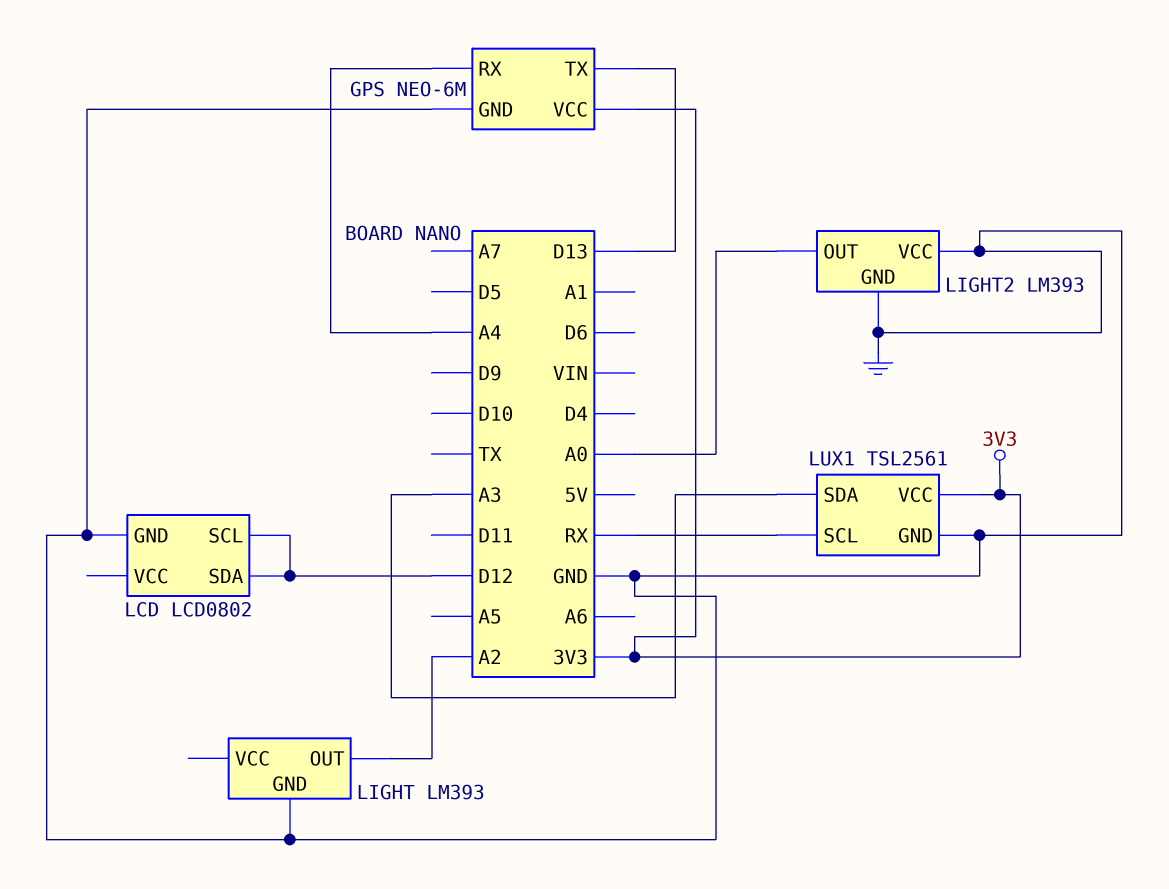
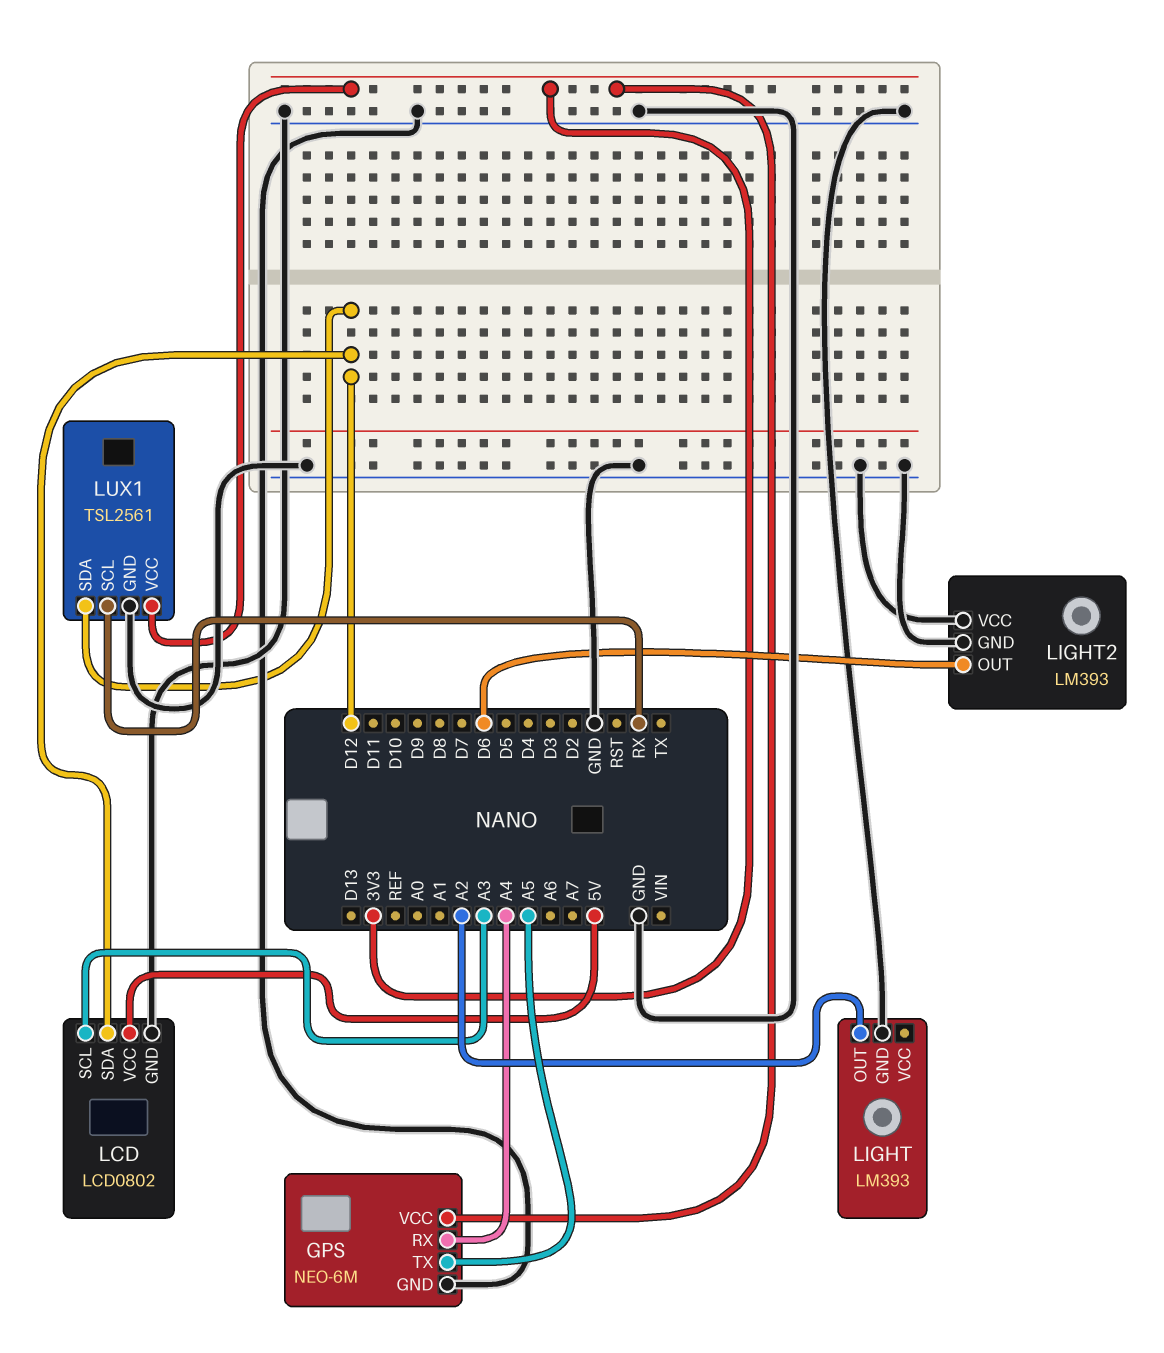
GPS pin TX: D13 -> A5
LCD pin SCL: D12 -> A3
LCD pin VCC: none -> 5V
LIGHT2 pin OUT: A0 -> D6
LUX1 pin SDA: A3 -> D12

